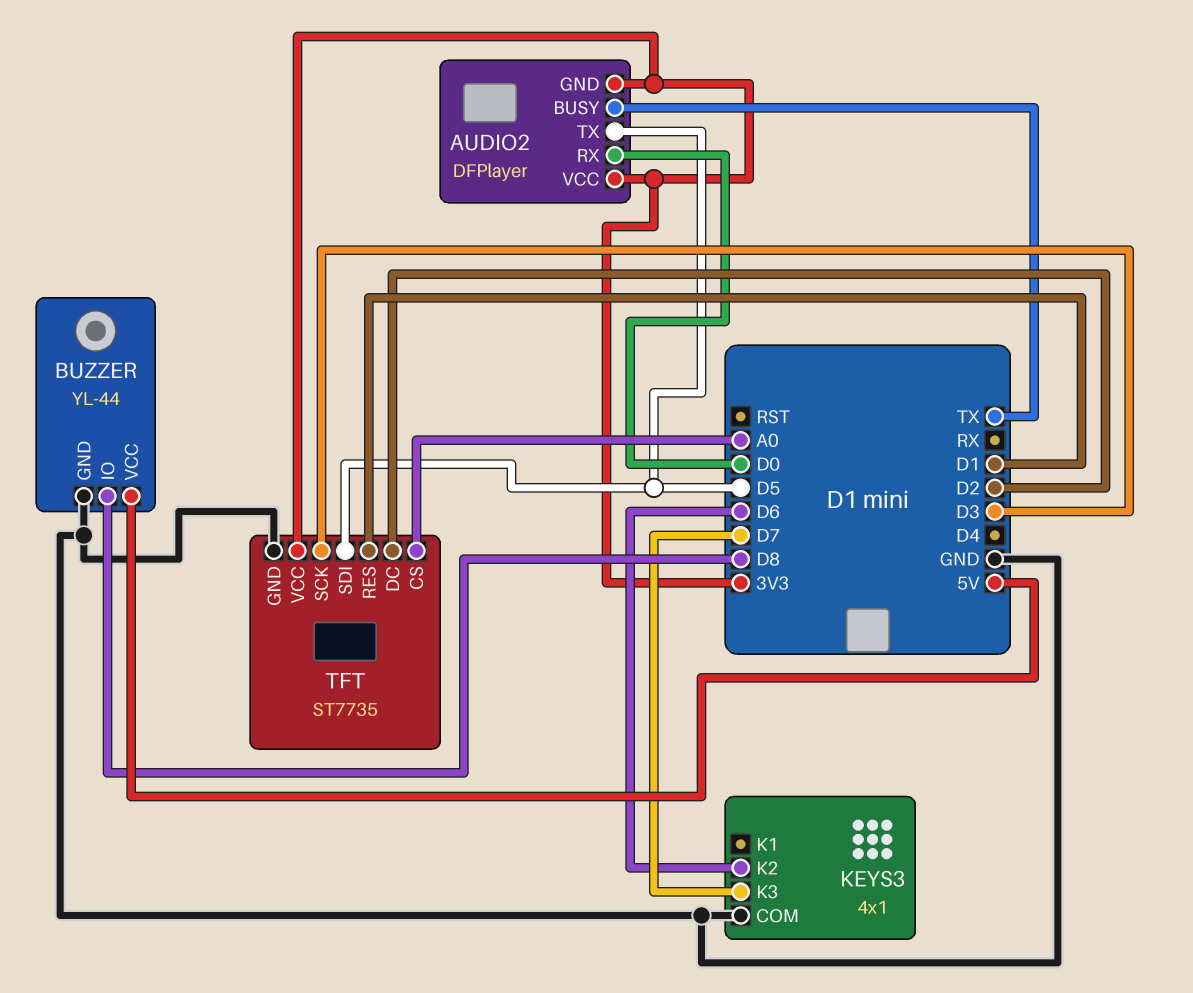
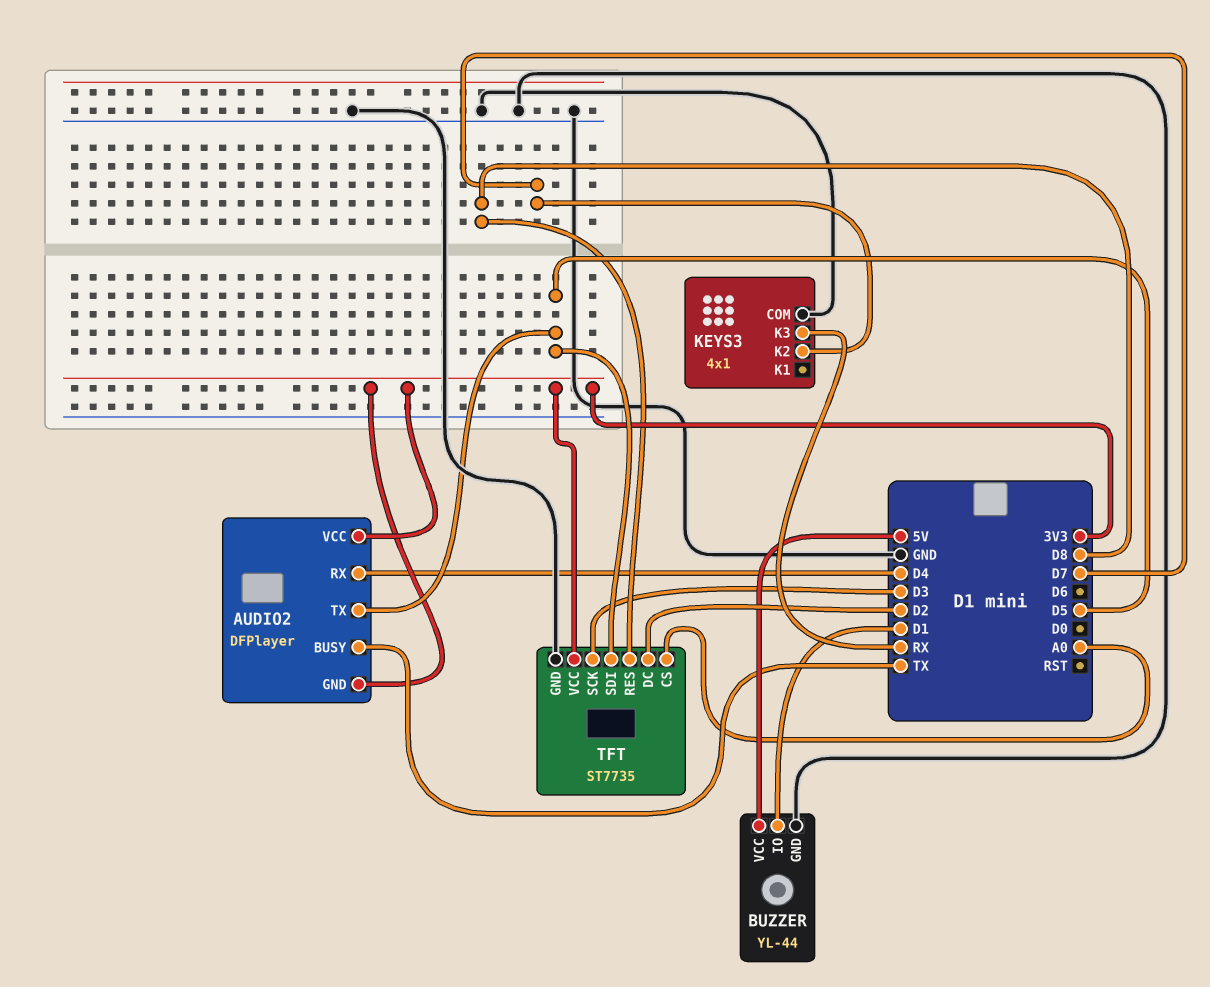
AUDIO2 pin RX: D0 -> D4
BUZZER pin IO: D8 -> D1
KEYS3 pin K2: D6 -> D7
KEYS3 pin K3: D7 -> RX
TFT pin RES: D1 -> D8

